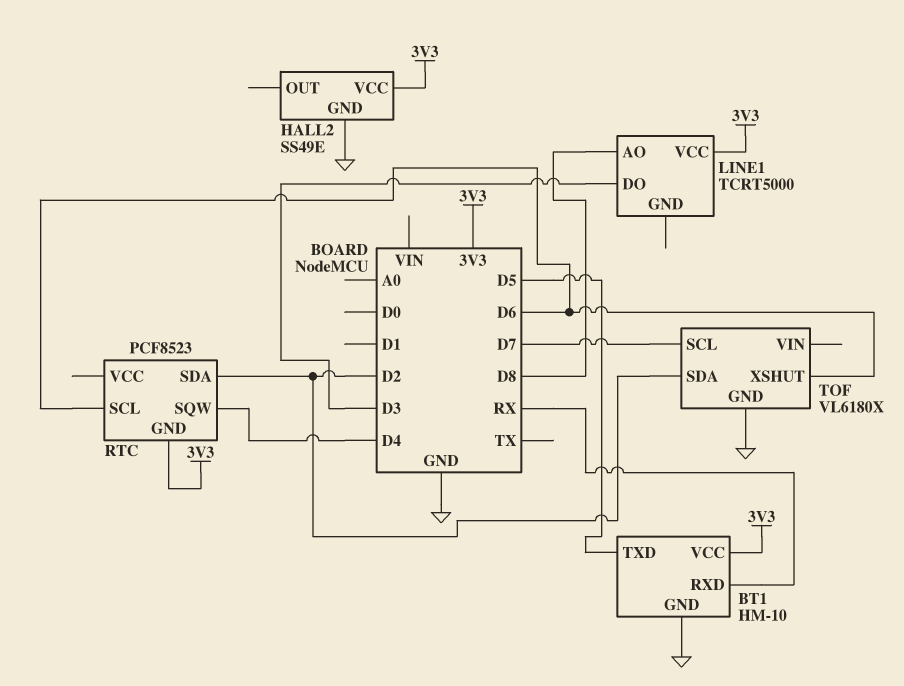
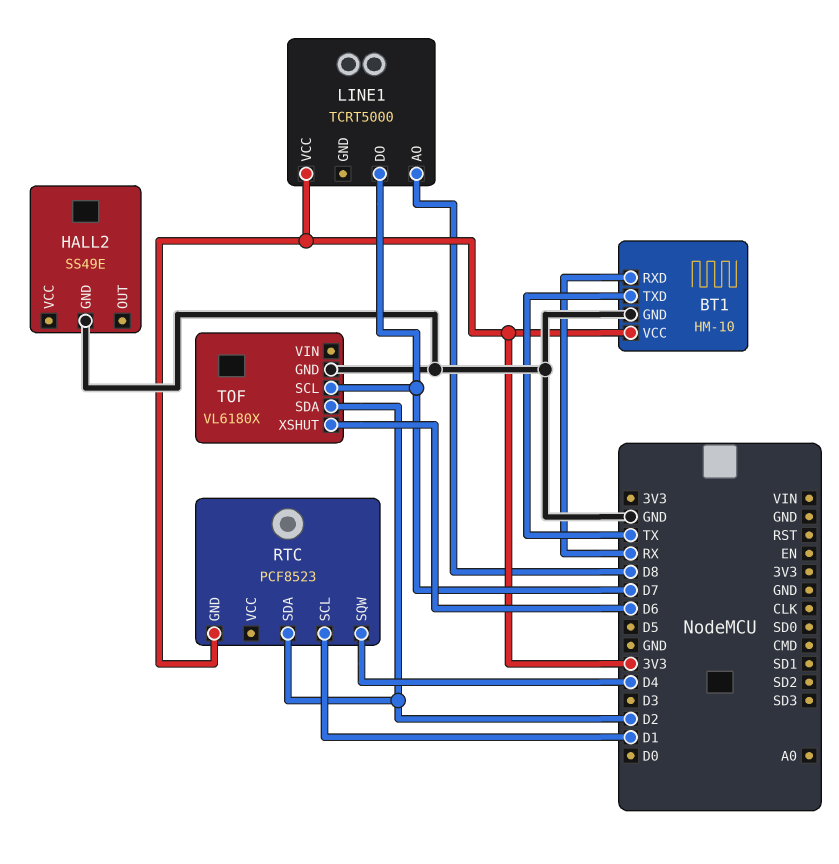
BT1 pin TXD: D5 -> TX
HALL2 pin VCC: 3V3 -> none
LINE1 pin DO: D3 -> D7
RTC pin SCL: D6 -> D1

